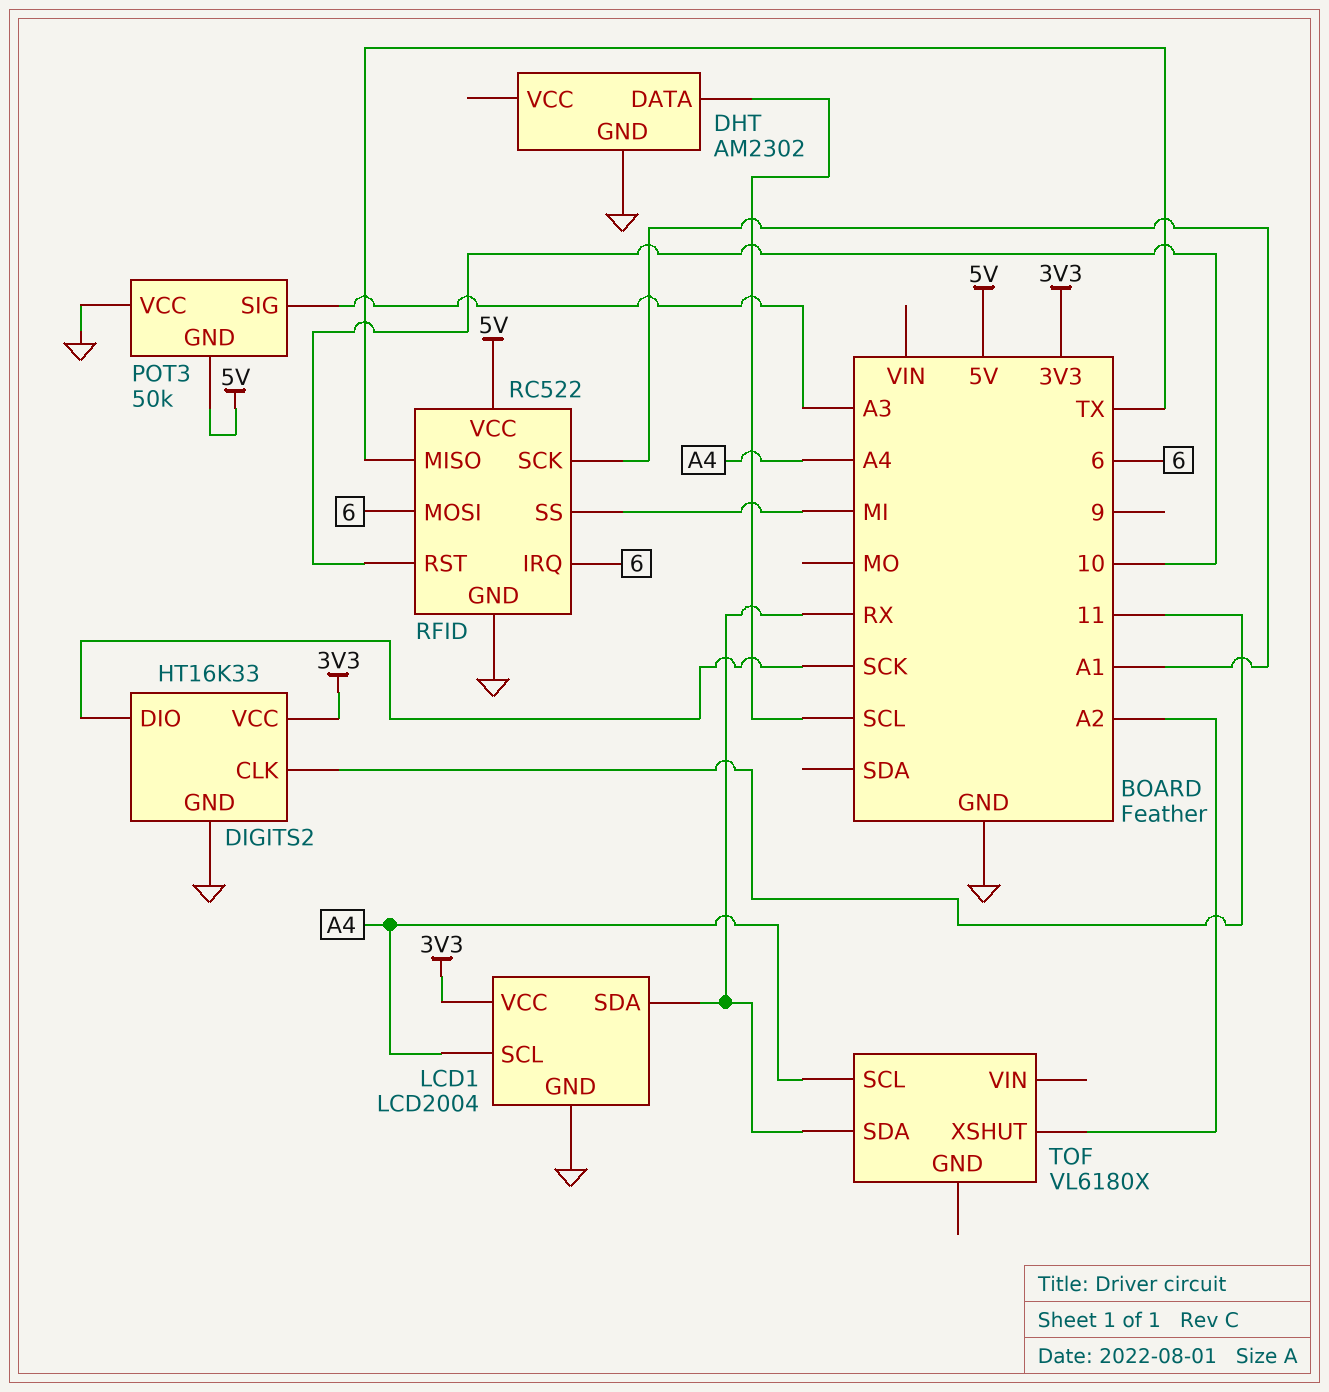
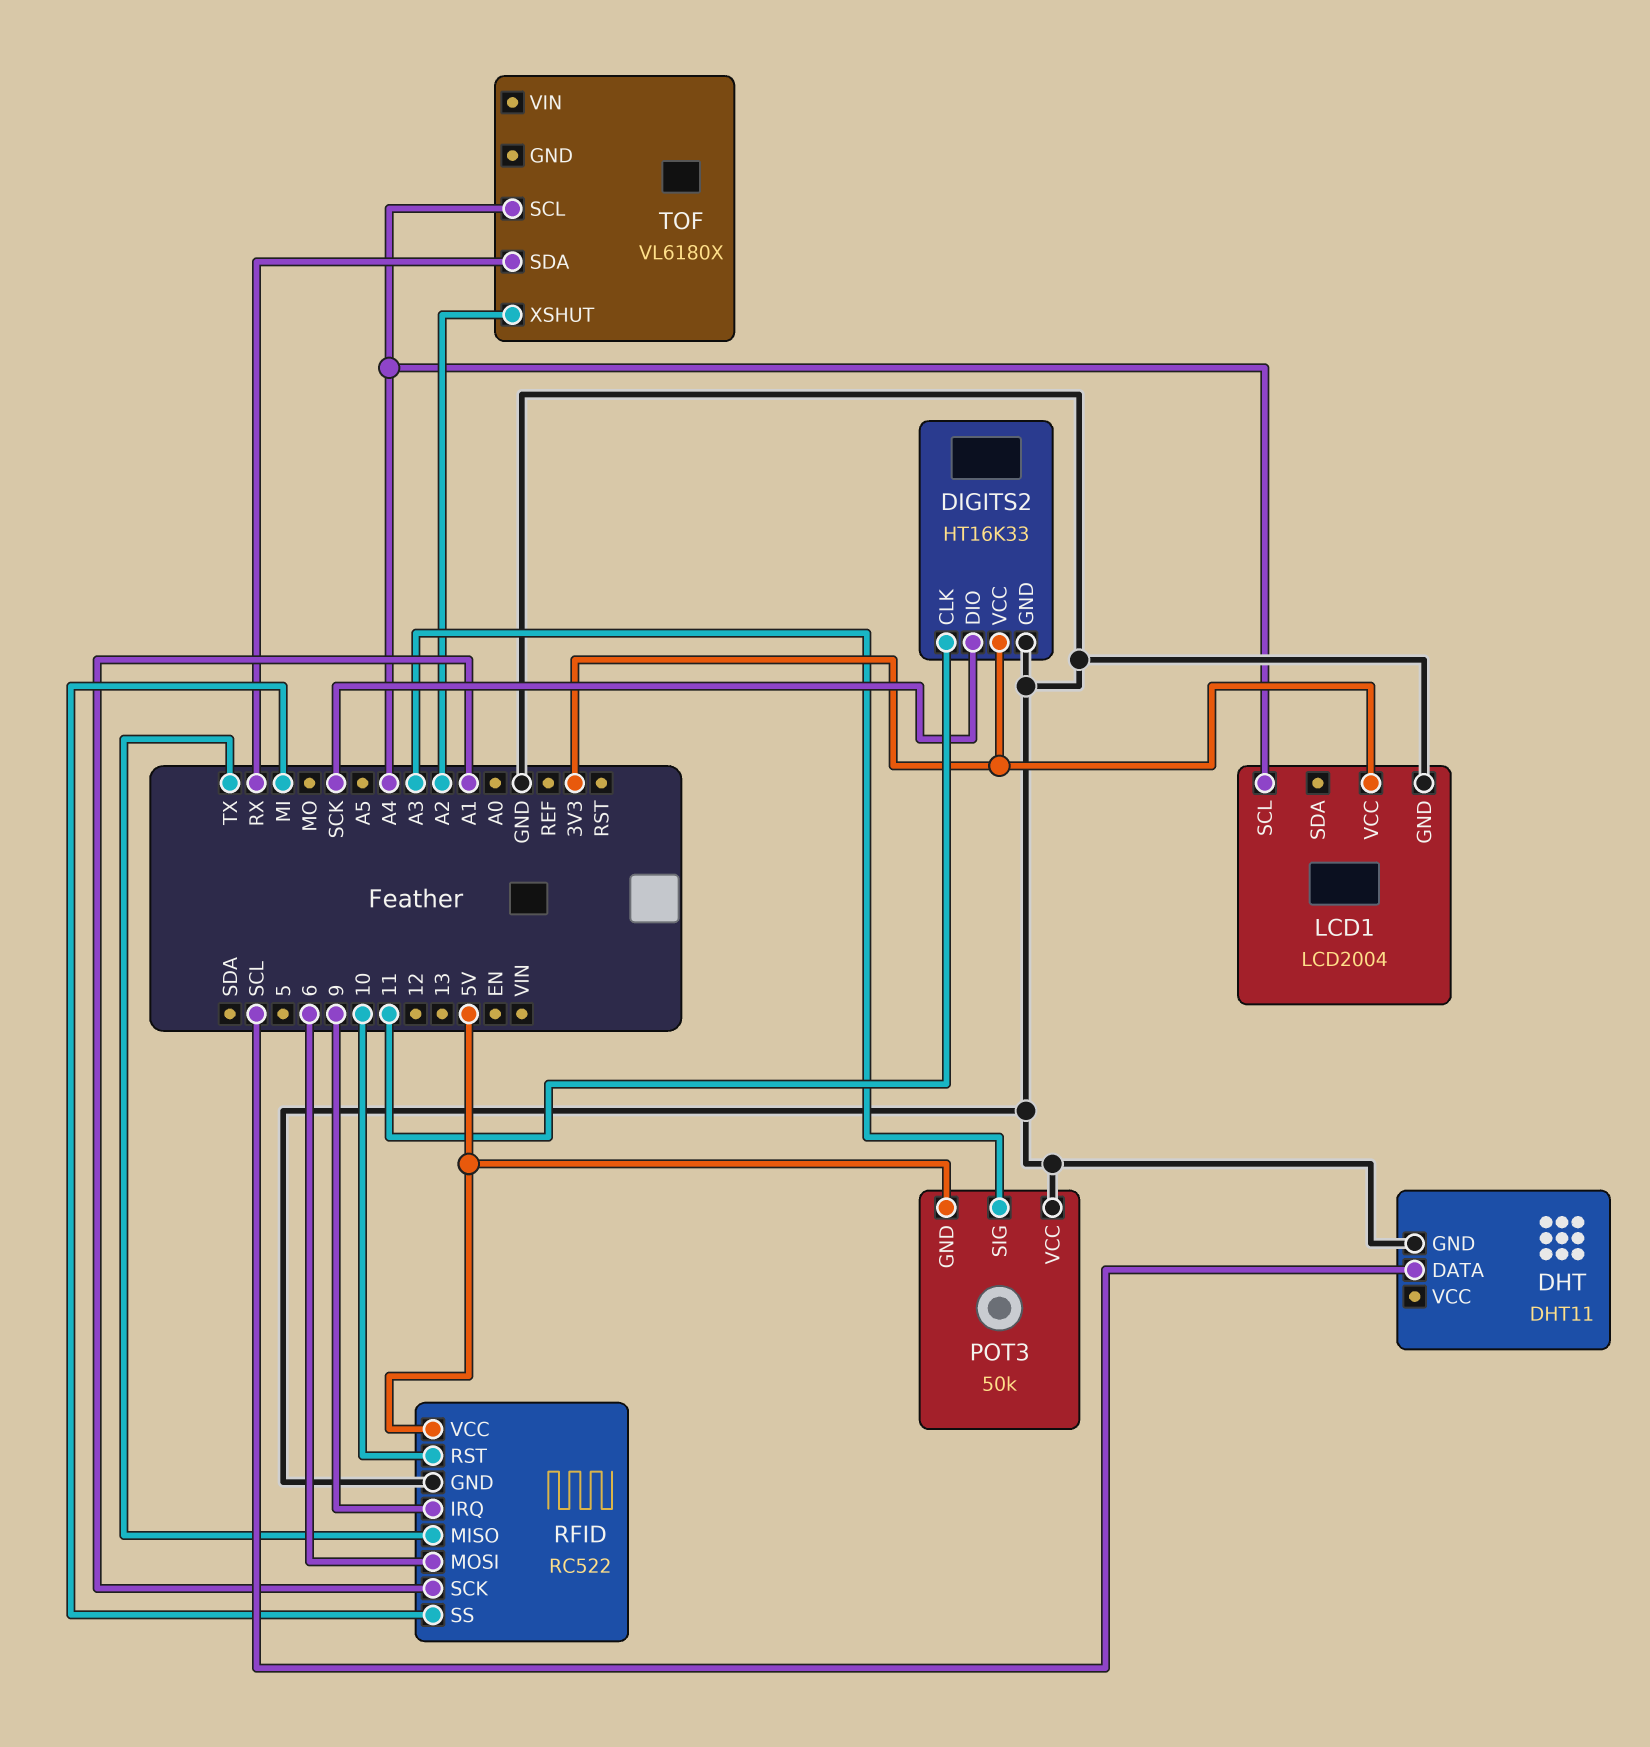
DHT: AM2302 -> DHT11
LCD1 pin SDA: RX -> none
RFID pin IRQ: 6 -> 9

